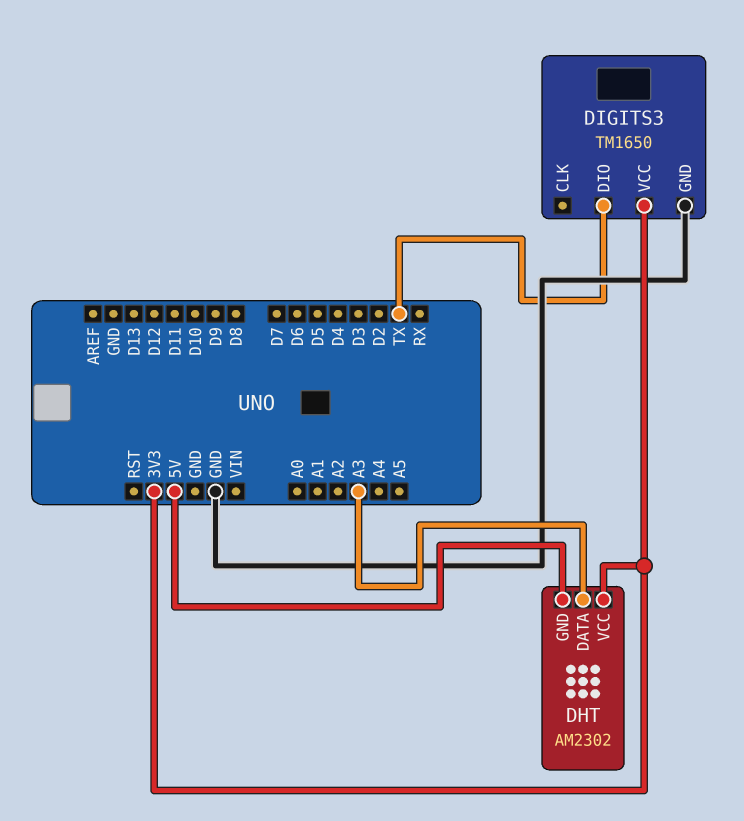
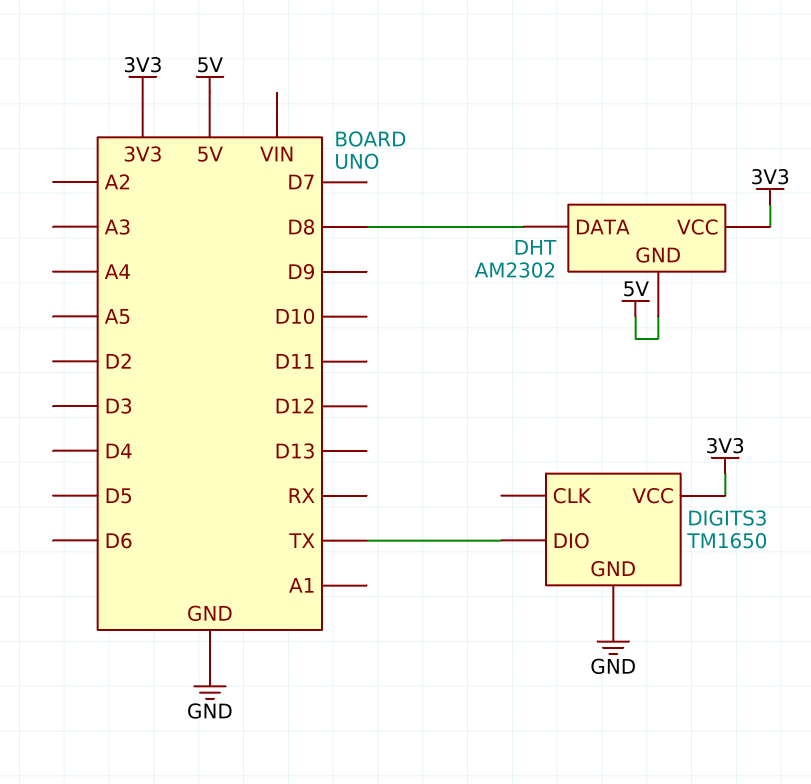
DHT pin DATA: A3 -> D8

